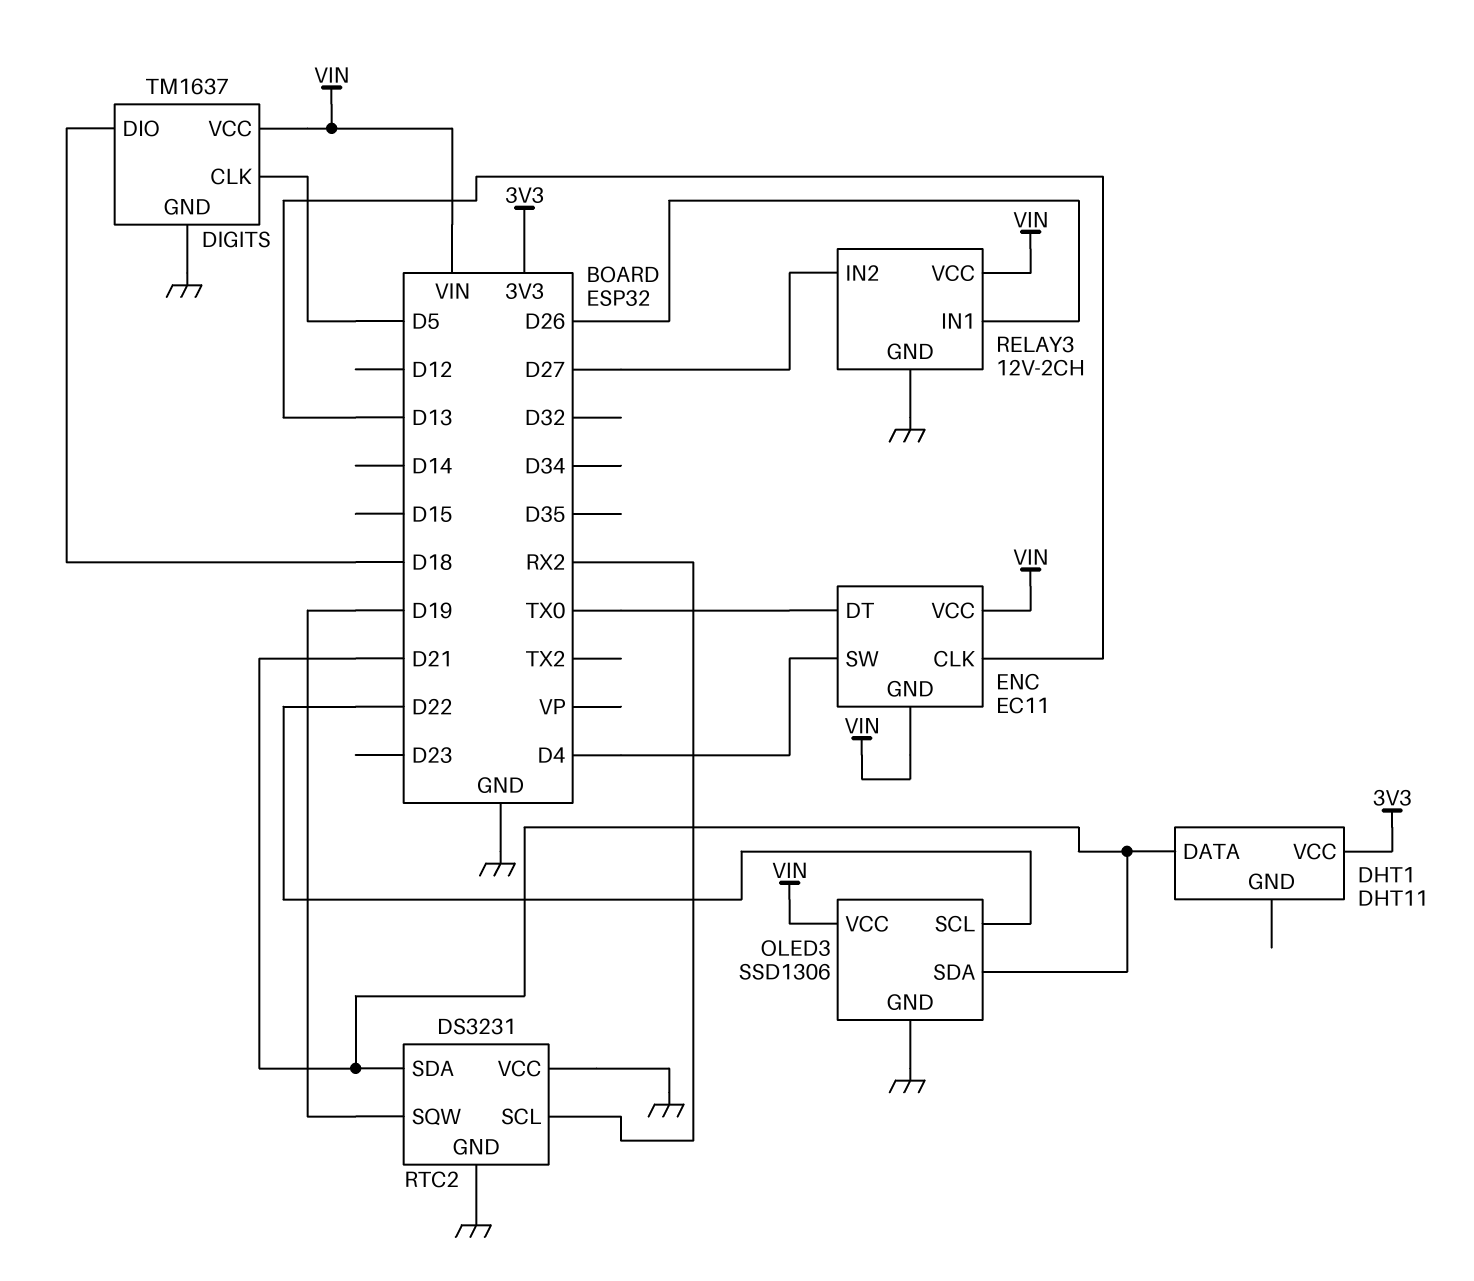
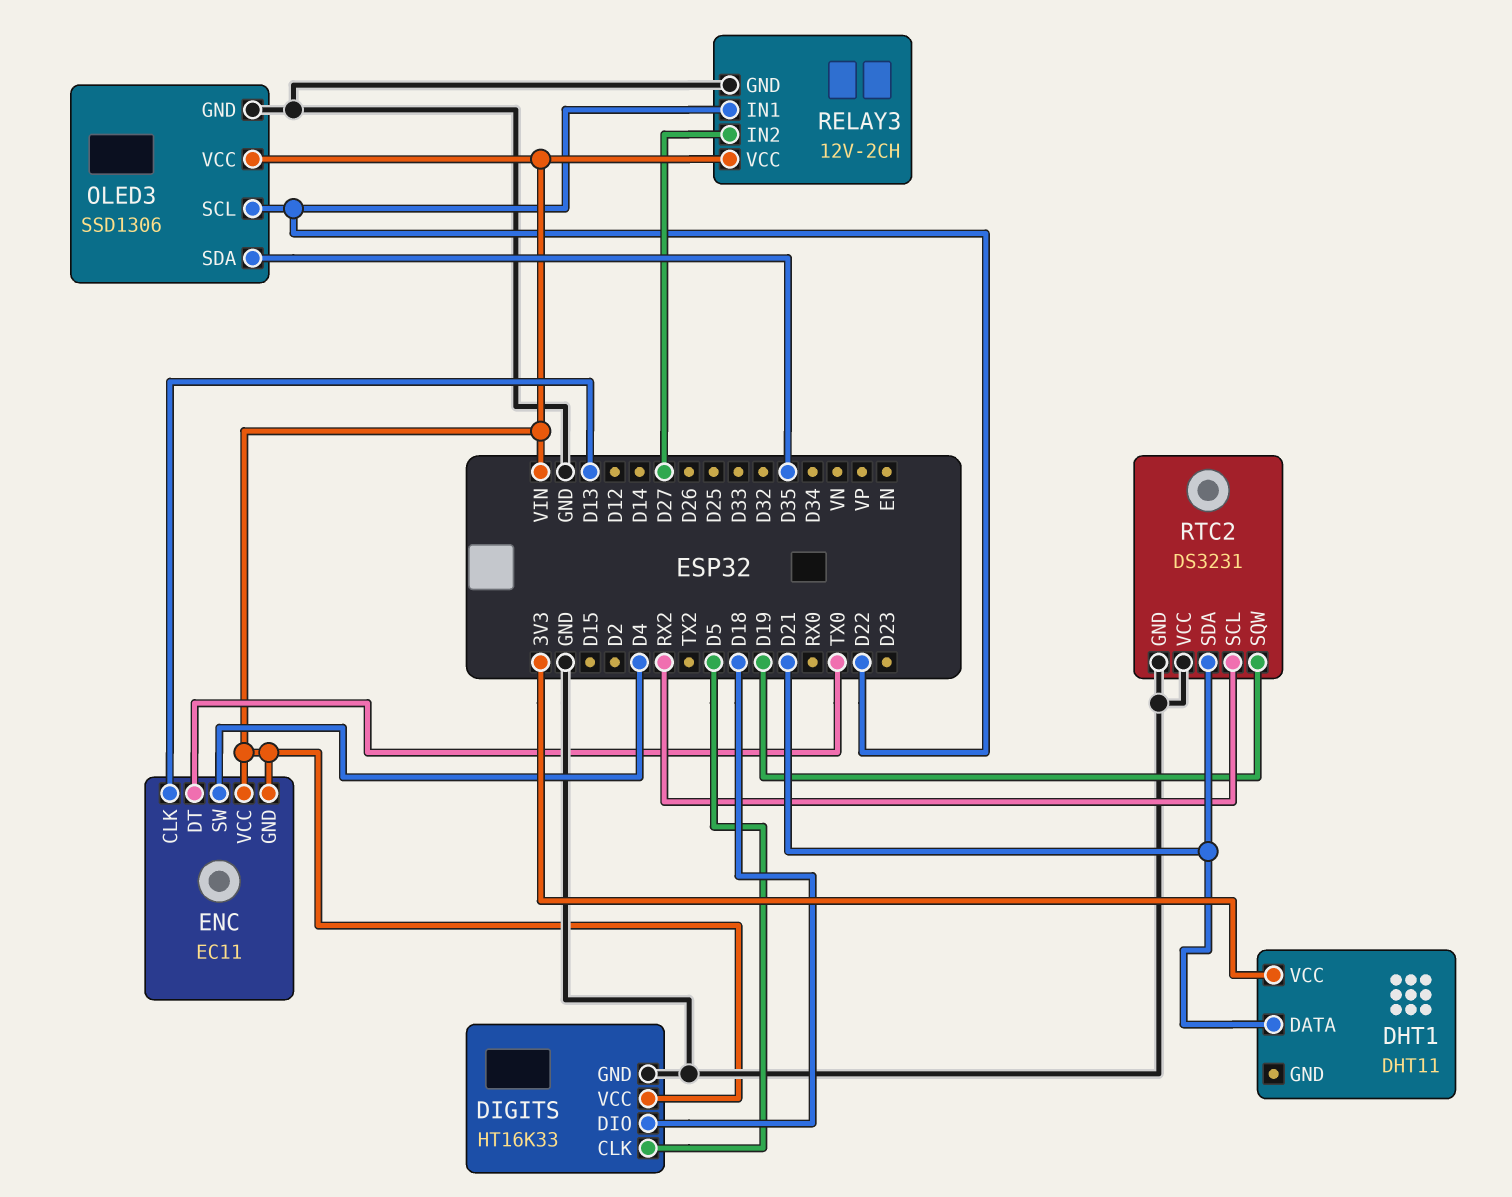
DIGITS: TM1637 -> HT16K33
OLED3 pin SDA: D21 -> D35
RELAY3 pin IN1: D26 -> D22

